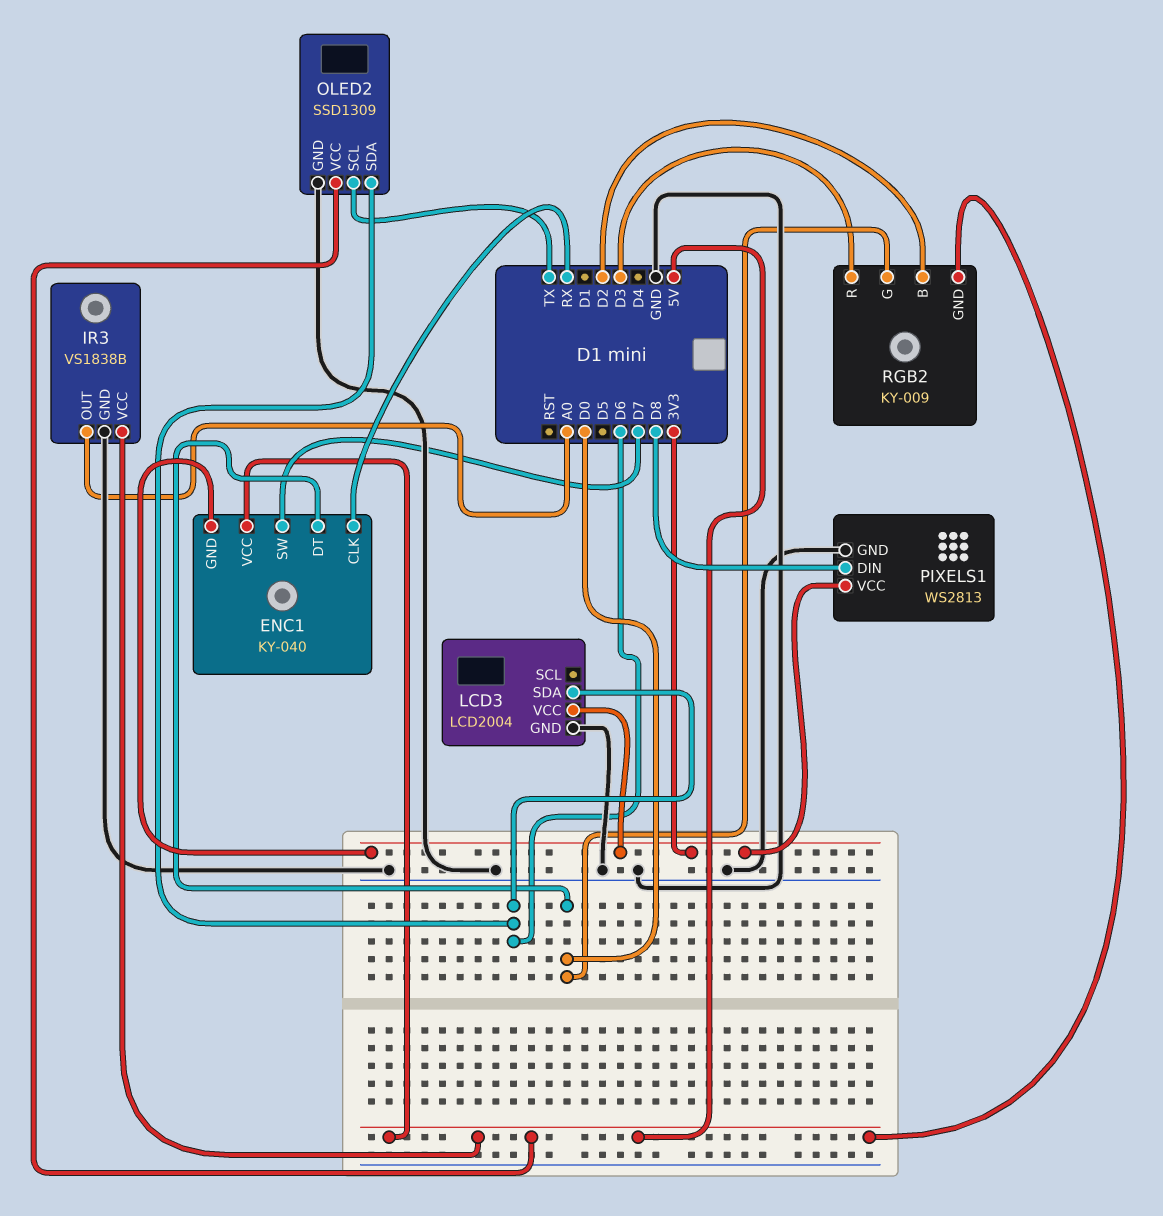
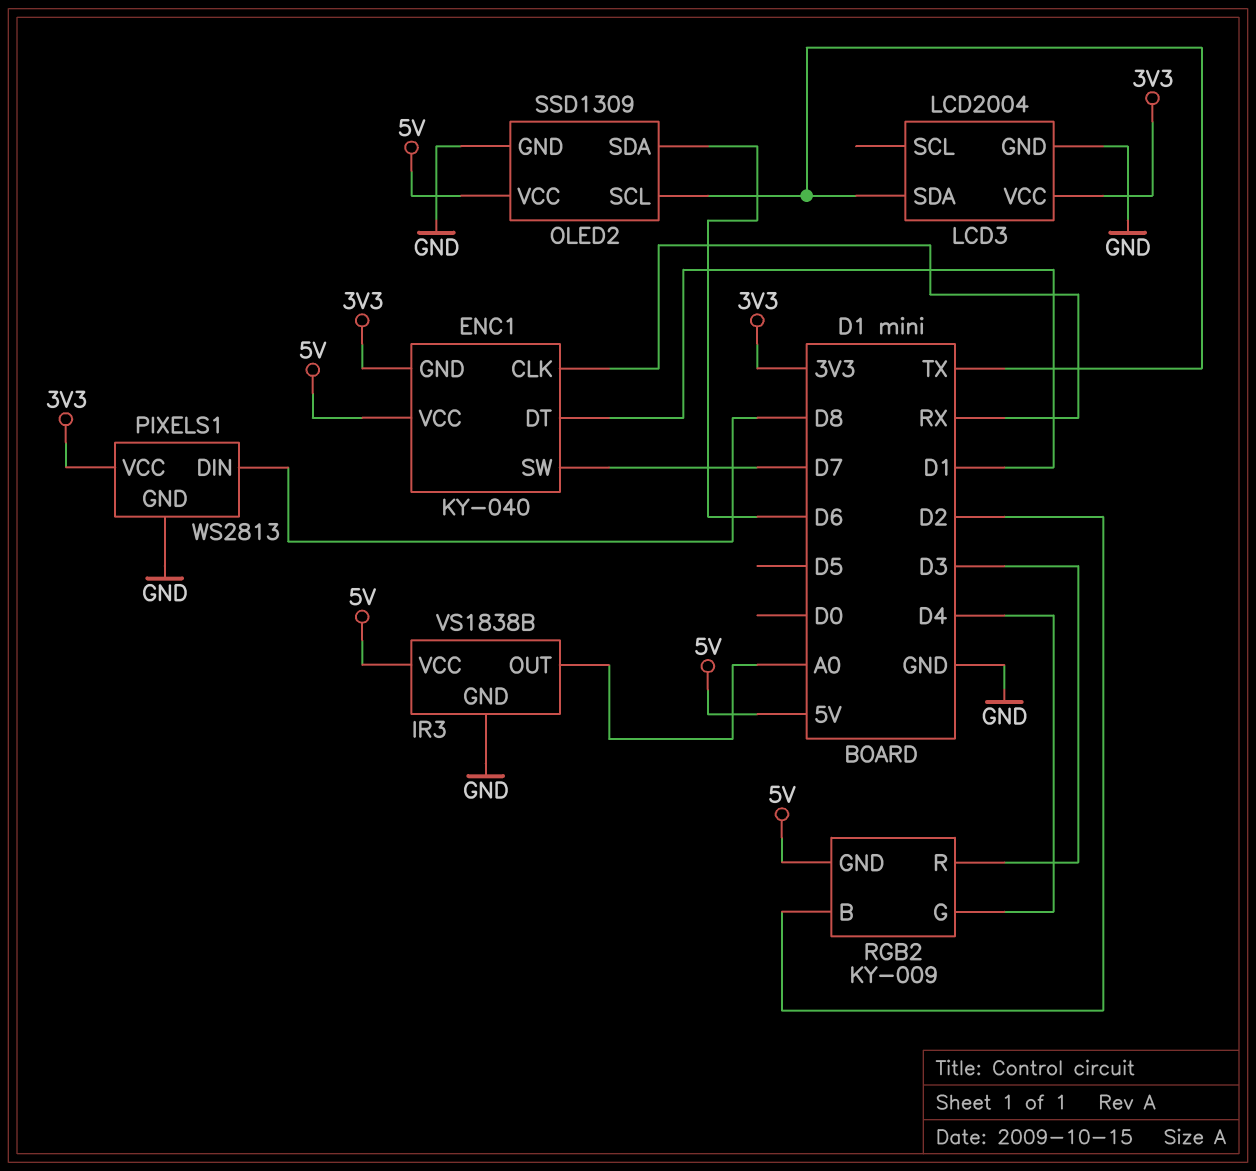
ENC1 pin DT: D0 -> D1
LCD3 pin SDA: D6 -> TX
RGB2 pin G: D0 -> D4

